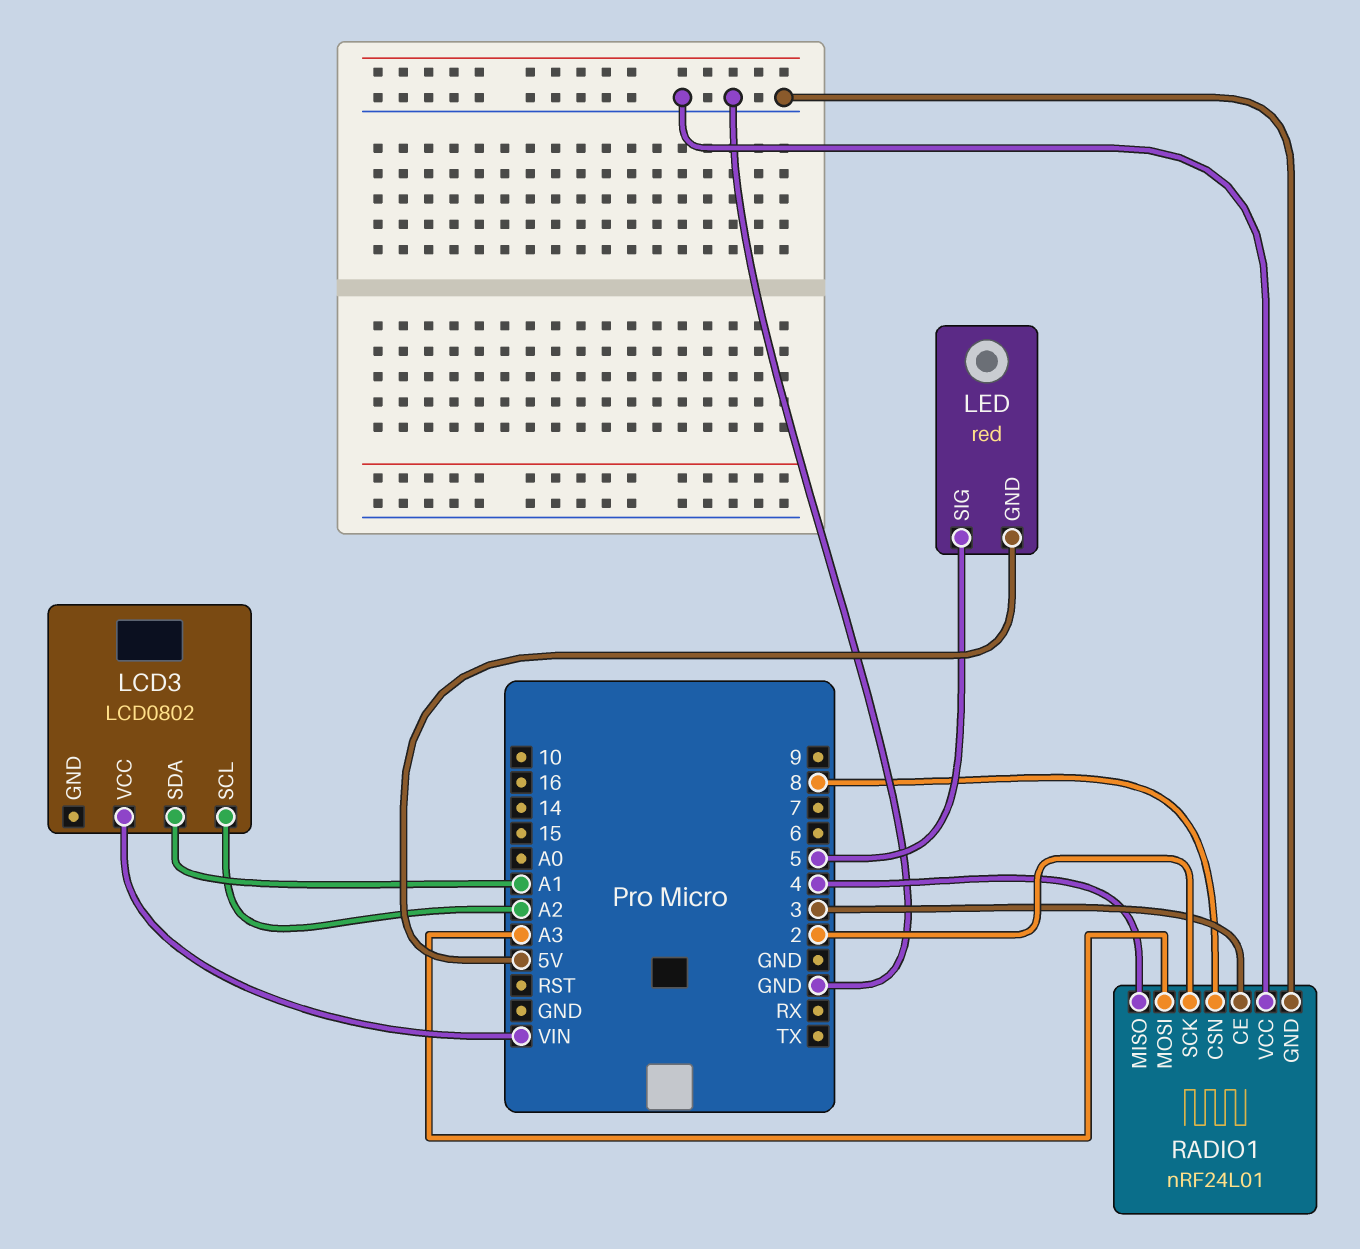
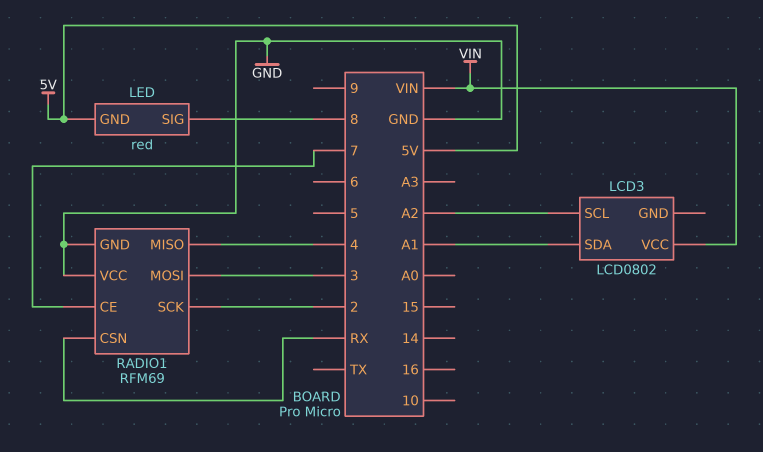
LED pin SIG: 5 -> 8
RADIO1: nRF24L01 -> RFM69
RADIO1 pin CE: 3 -> 7
RADIO1 pin CSN: 8 -> RX
RADIO1 pin MOSI: A3 -> 3

